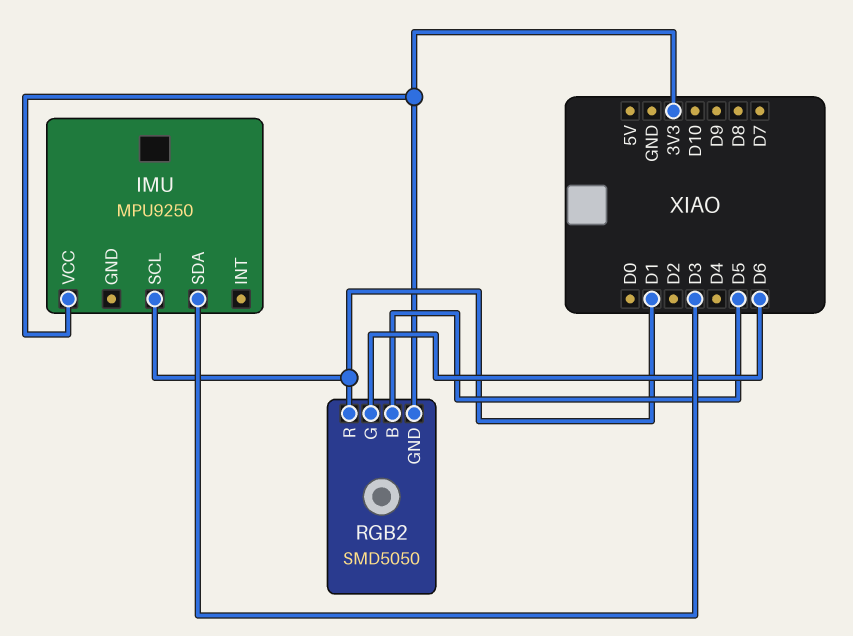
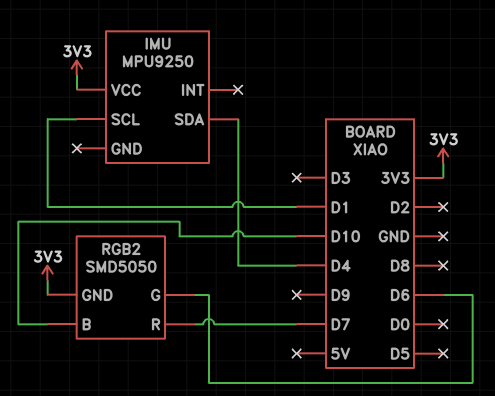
IMU pin SDA: D3 -> D4
RGB2 pin B: D5 -> D10
RGB2 pin R: D1 -> D7

